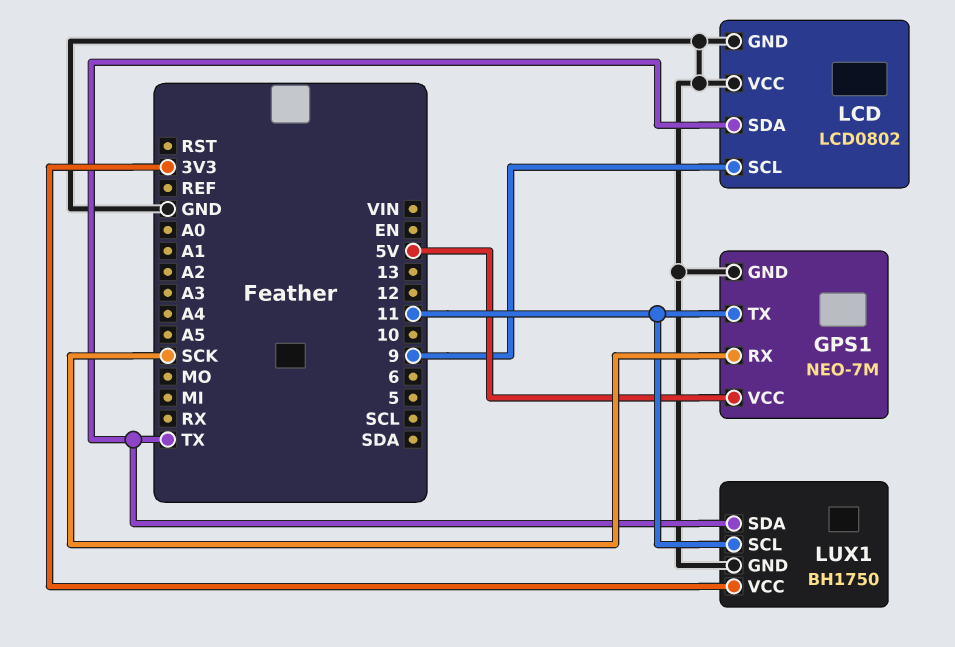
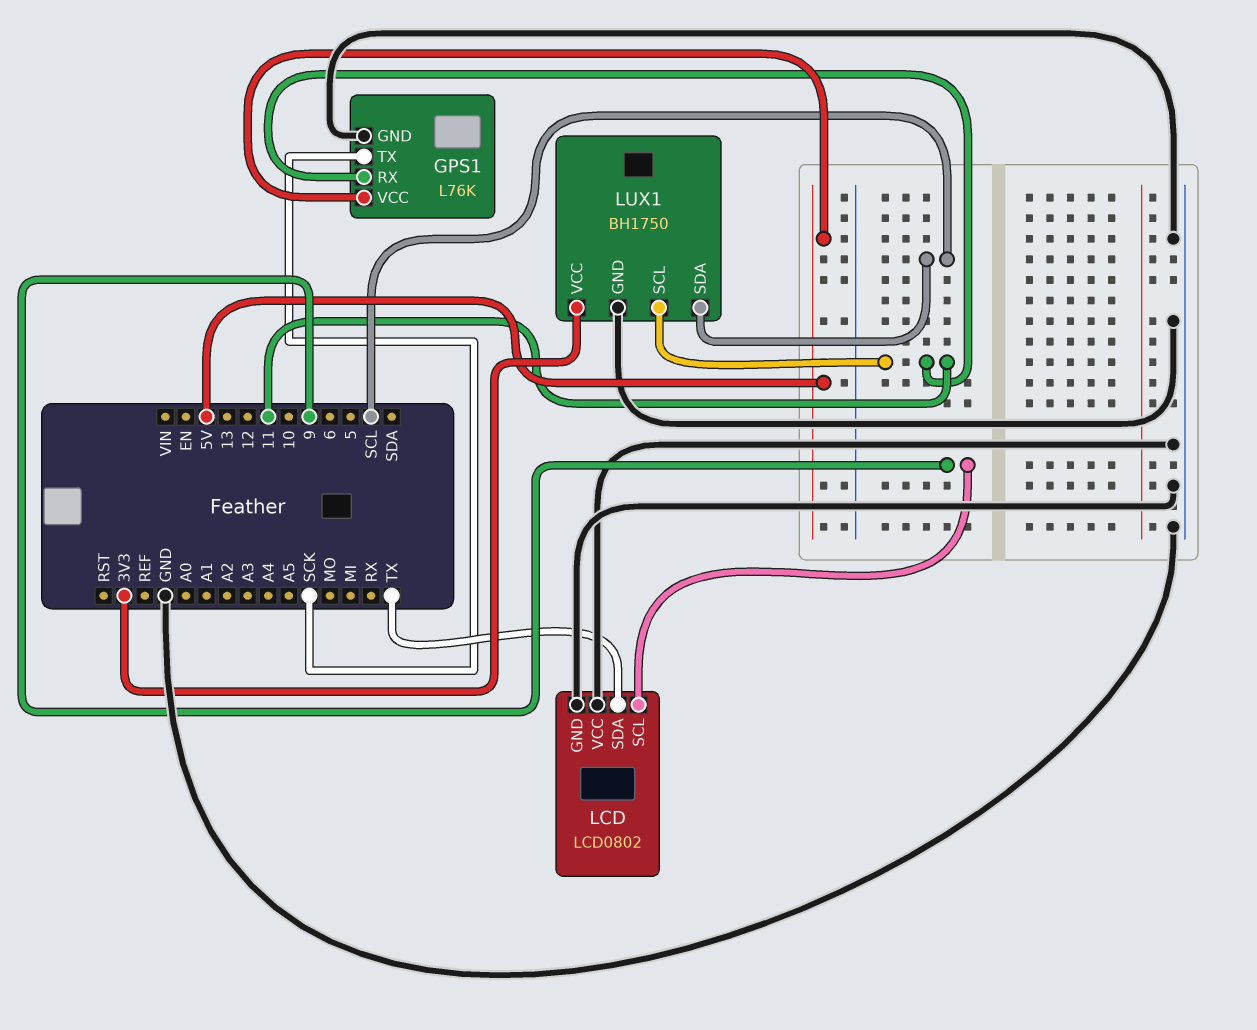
GPS1: NEO-7M -> L76K
GPS1 pin RX: SCK -> 11
GPS1 pin TX: 11 -> SCK
LUX1 pin SDA: TX -> SCL

